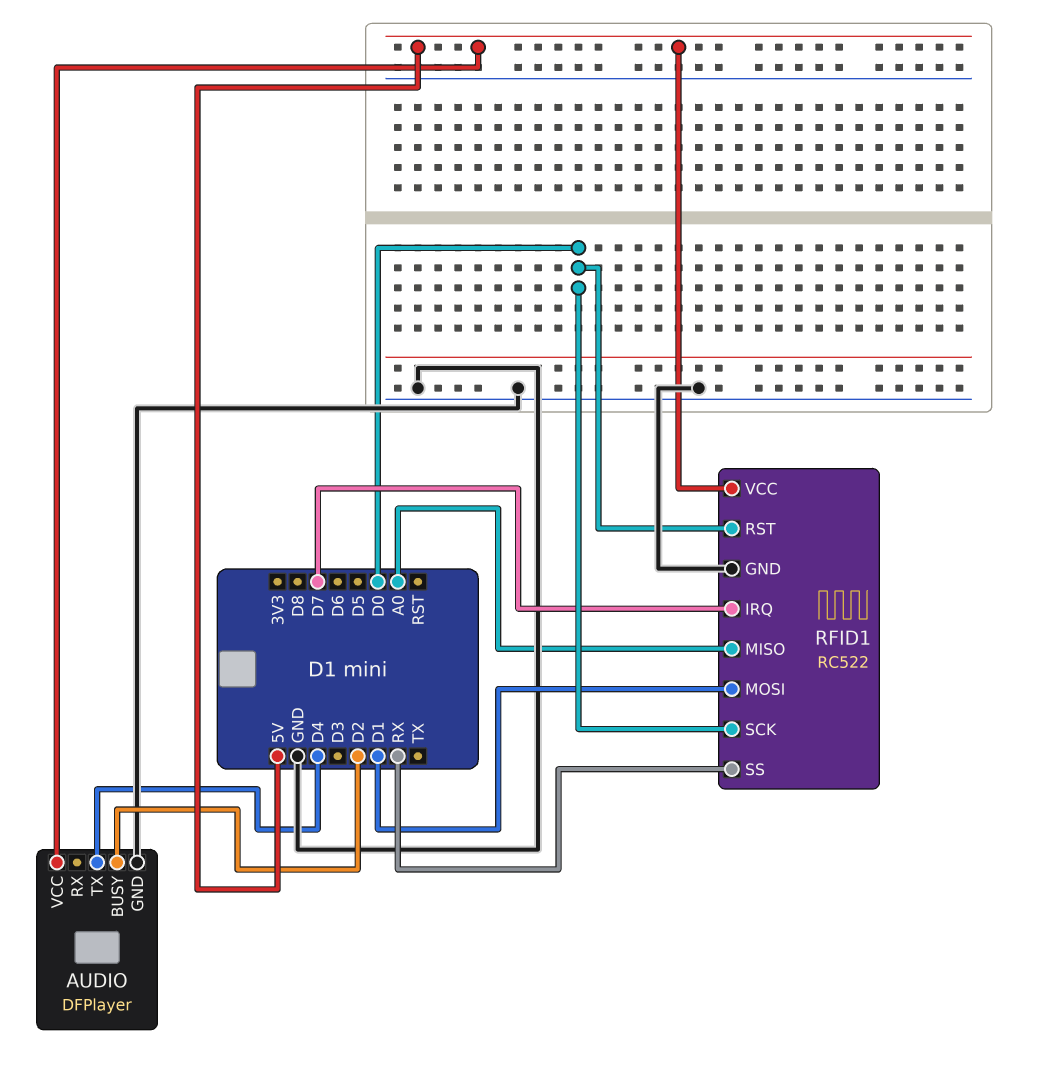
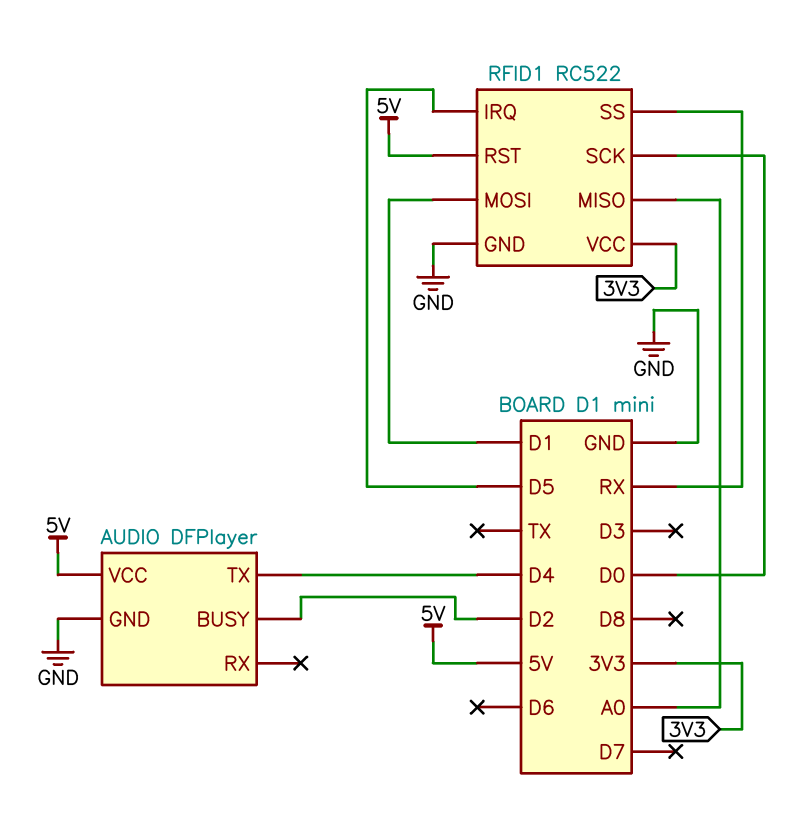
RFID1 pin IRQ: D7 -> D5
RFID1 pin RST: D0 -> 5V
RFID1 pin VCC: 5V -> 3V3

